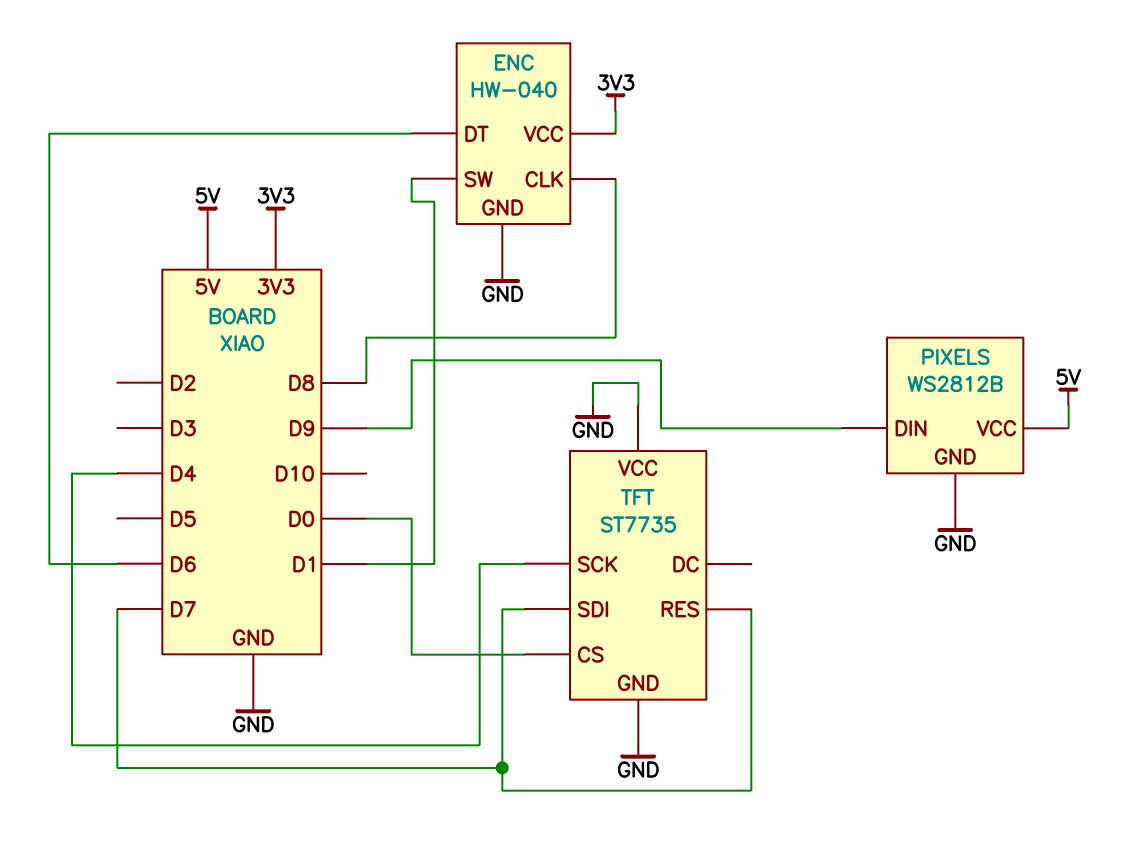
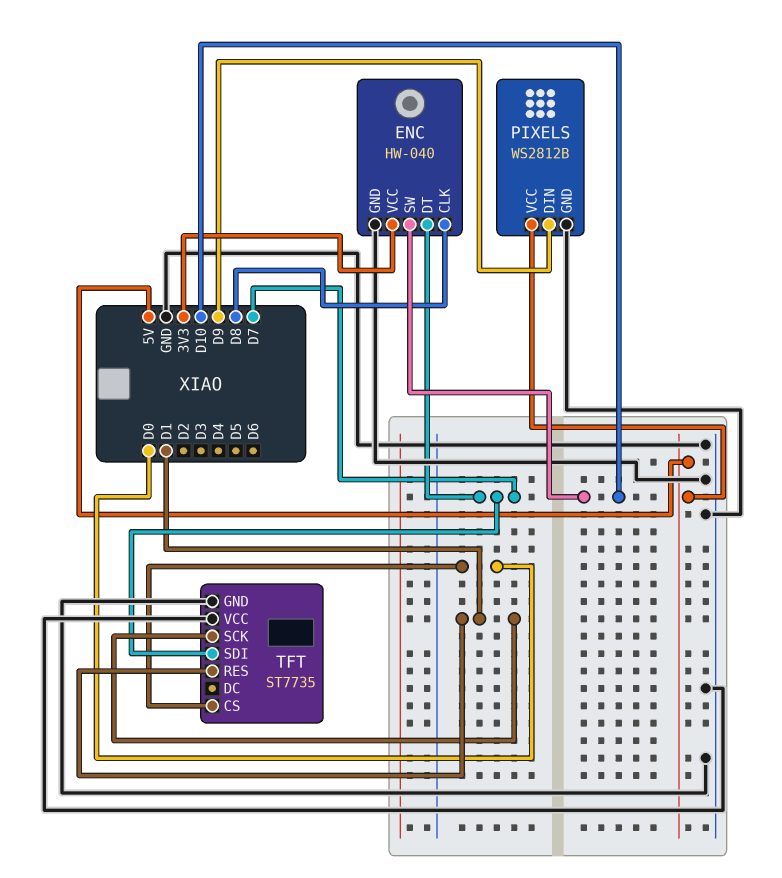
ENC pin DT: D6 -> D7
ENC pin SW: D1 -> D10
TFT pin RES: D7 -> D1
TFT pin SCK: D4 -> D1

